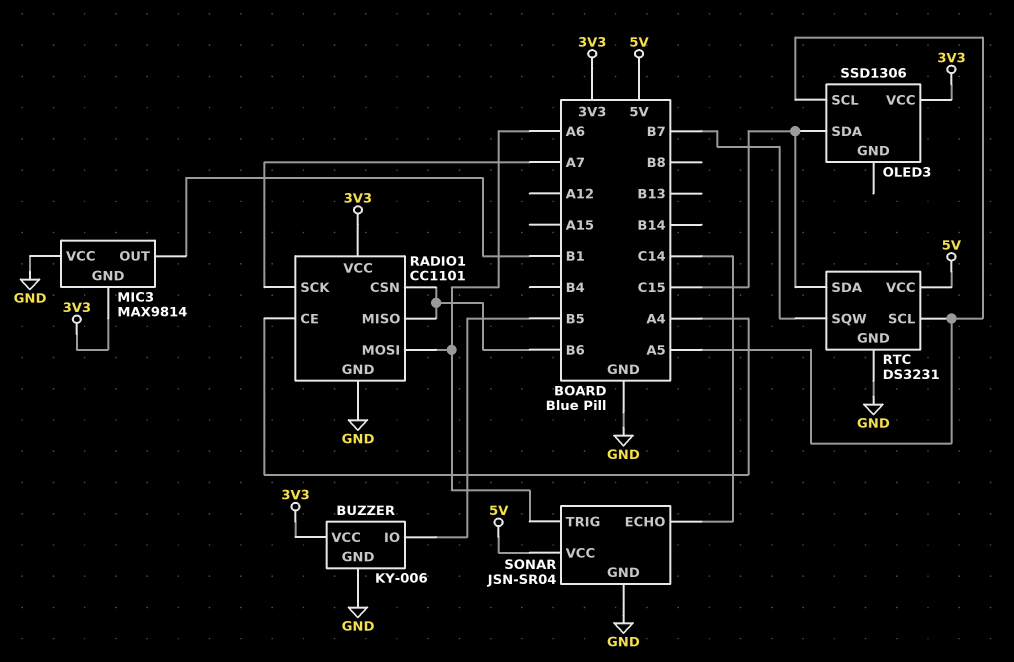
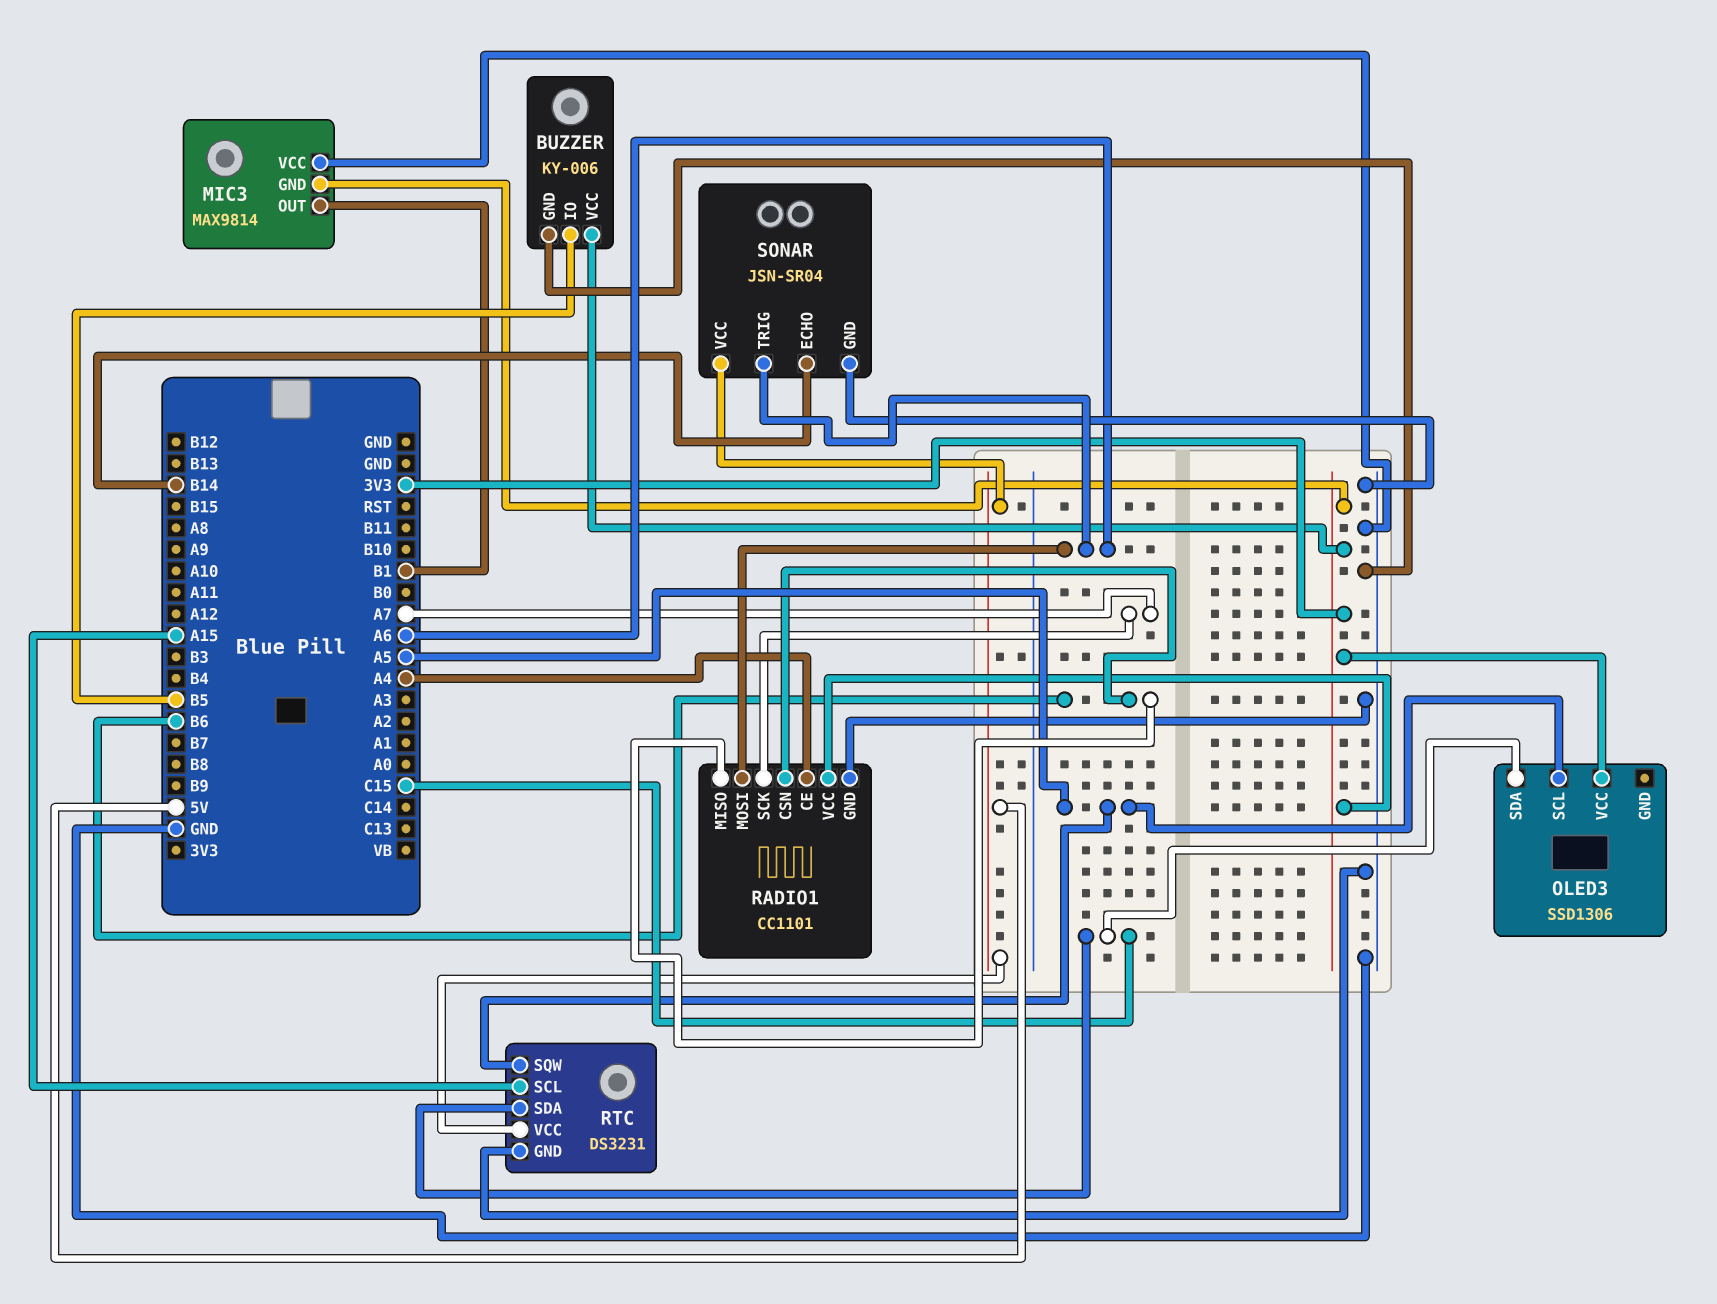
RTC pin SCL: A5 -> A15
RTC pin SQW: B7 -> A5
SONAR pin ECHO: C14 -> B14

